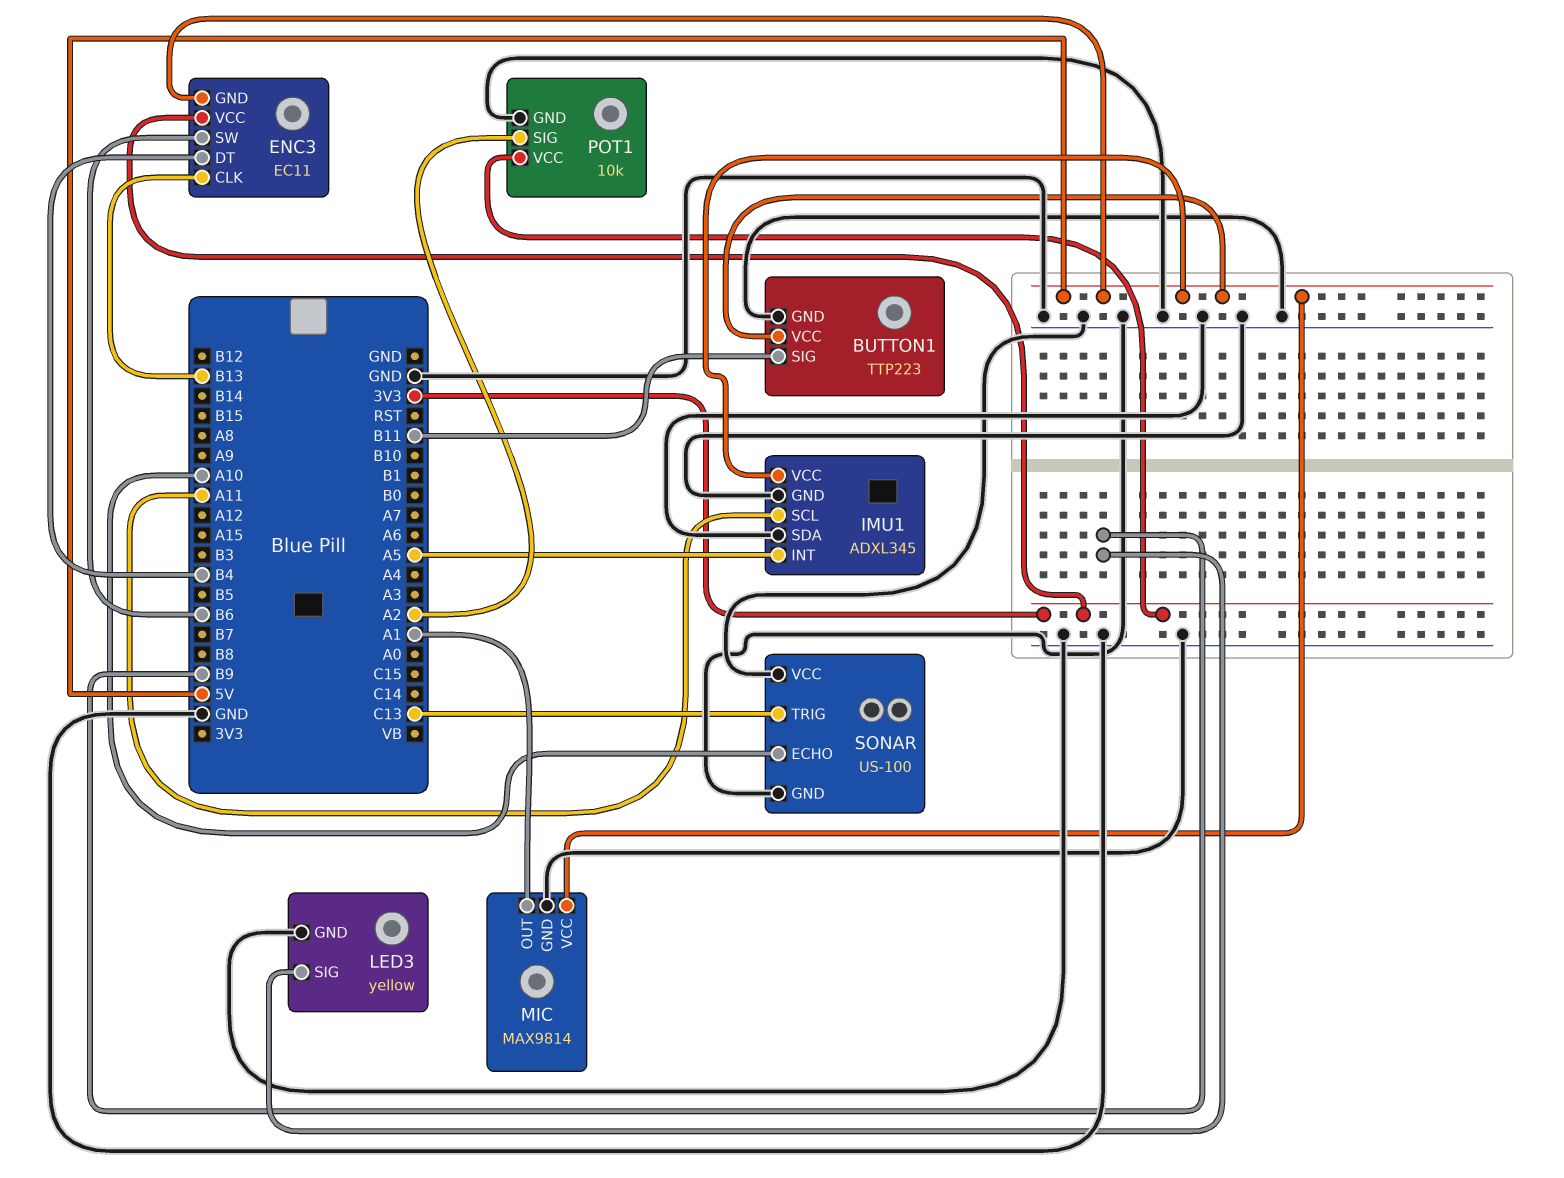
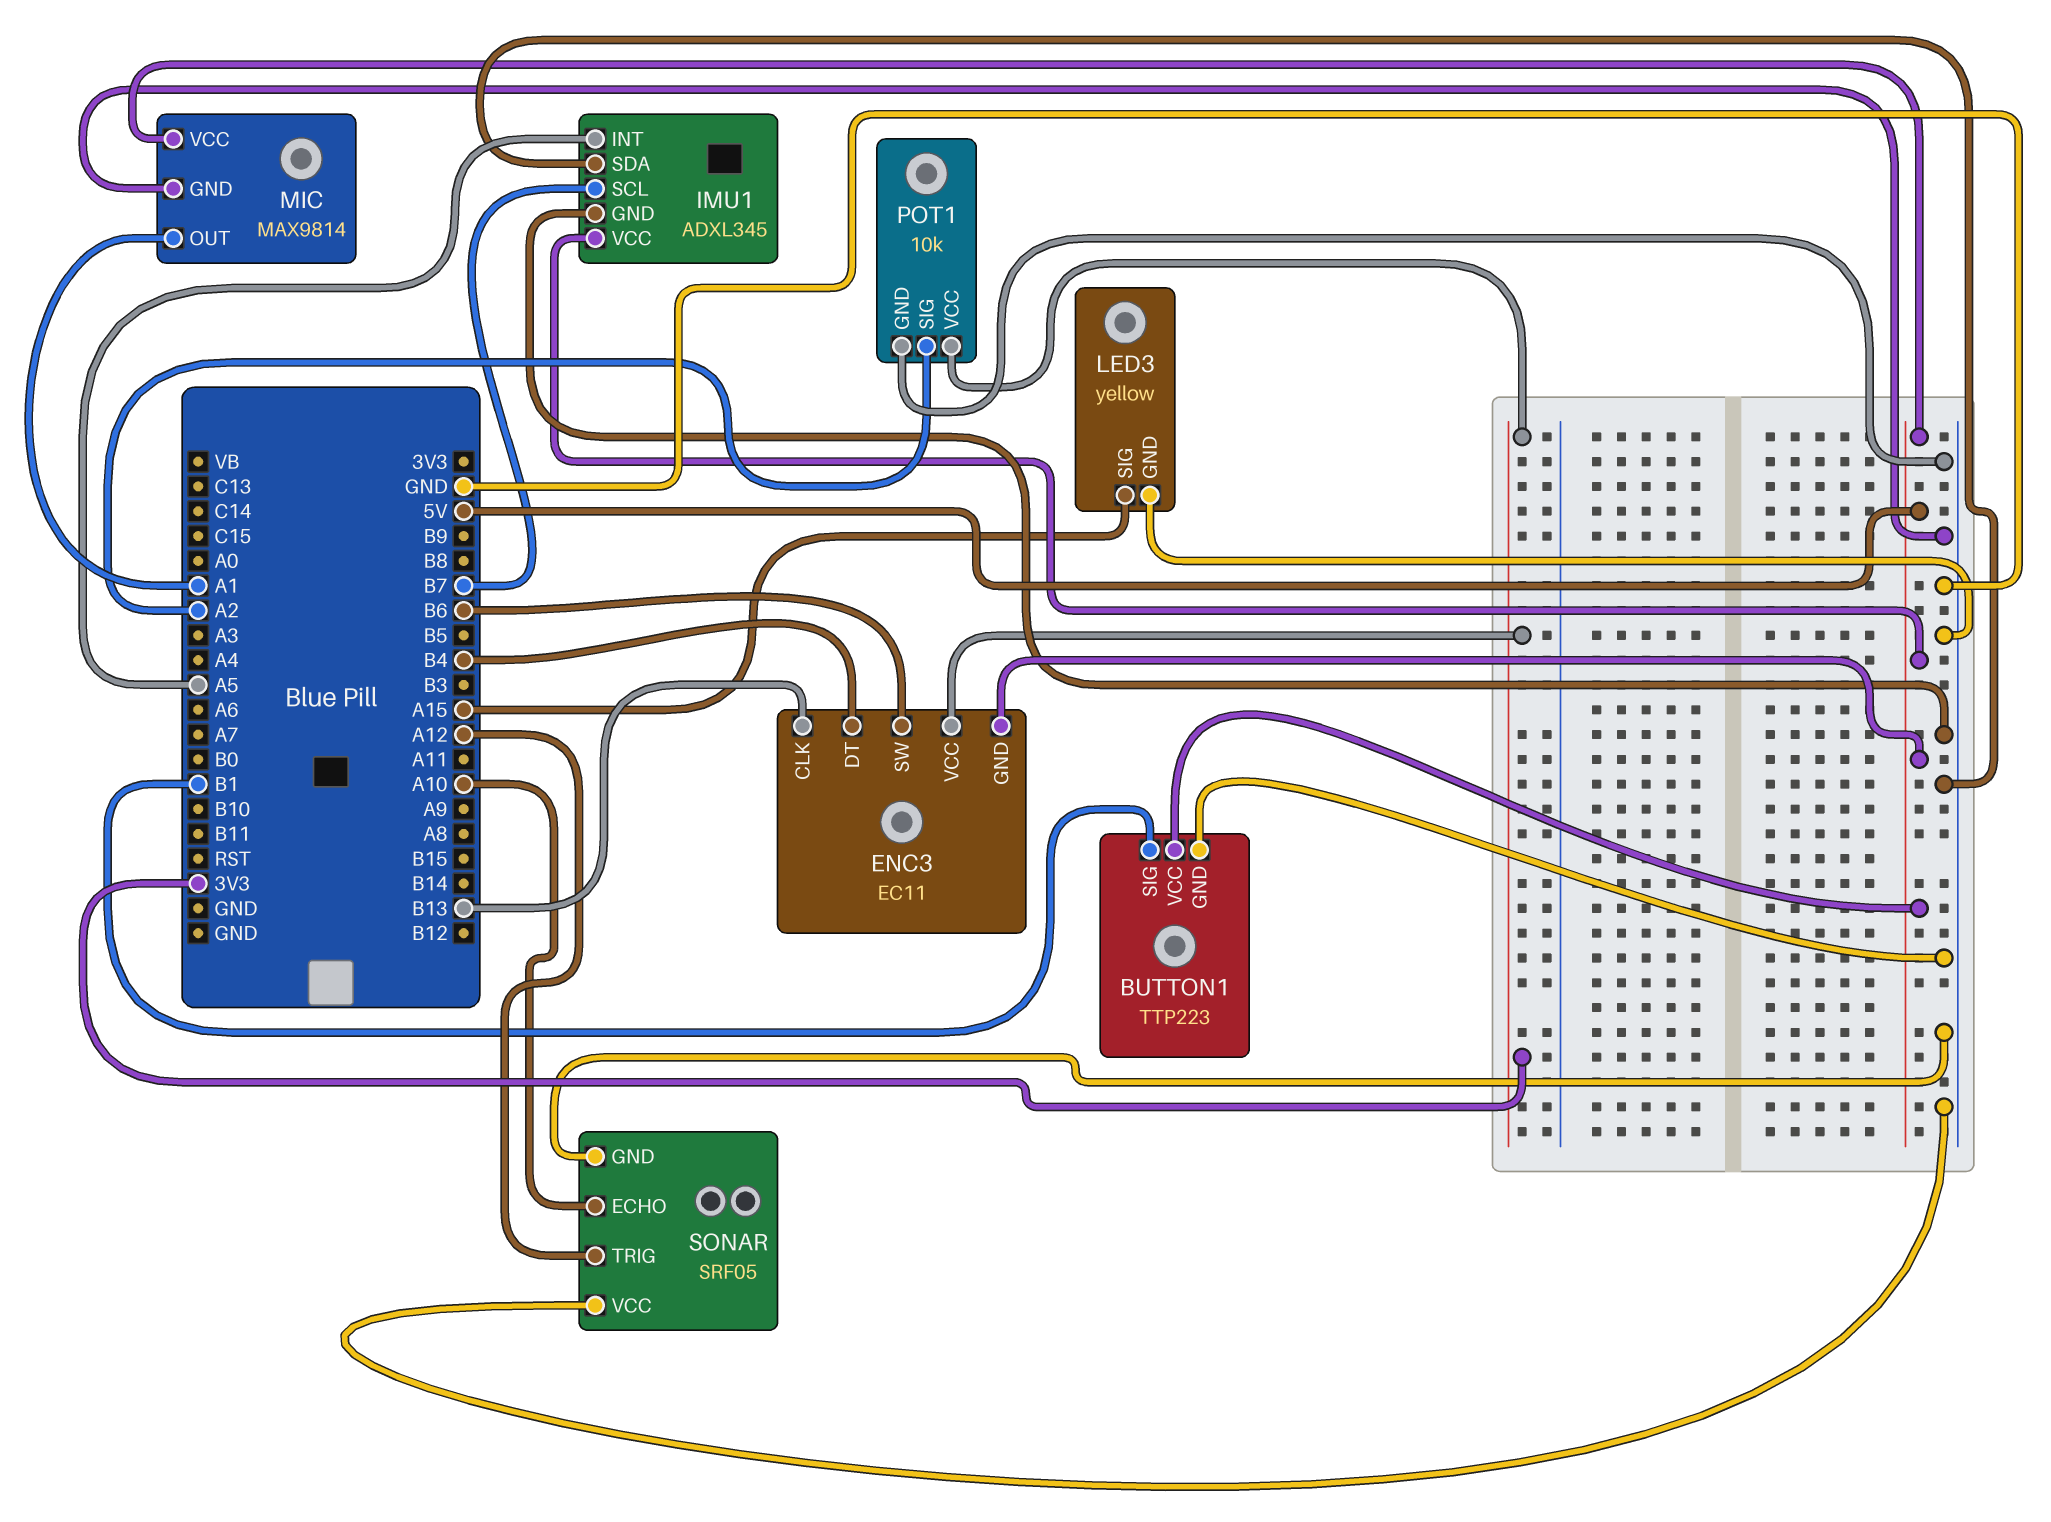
BUTTON1 pin SIG: B11 -> B1
IMU1 pin SCL: A11 -> B7
LED3 pin SIG: B9 -> A15
SONAR: US-100 -> SRF05
SONAR pin TRIG: C13 -> A12

